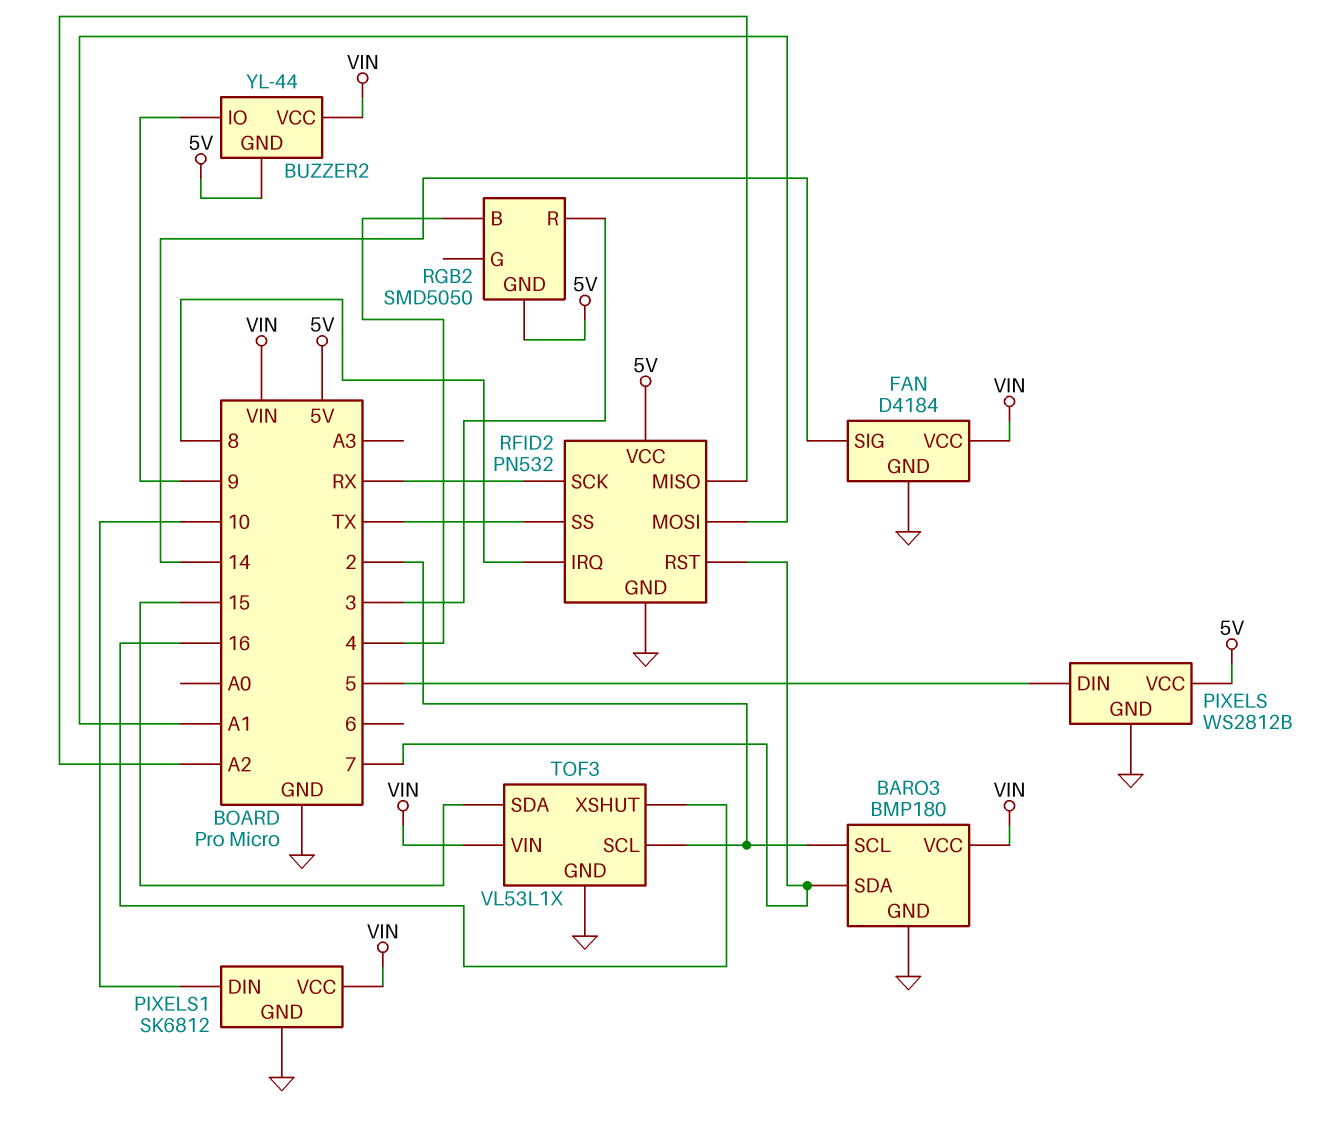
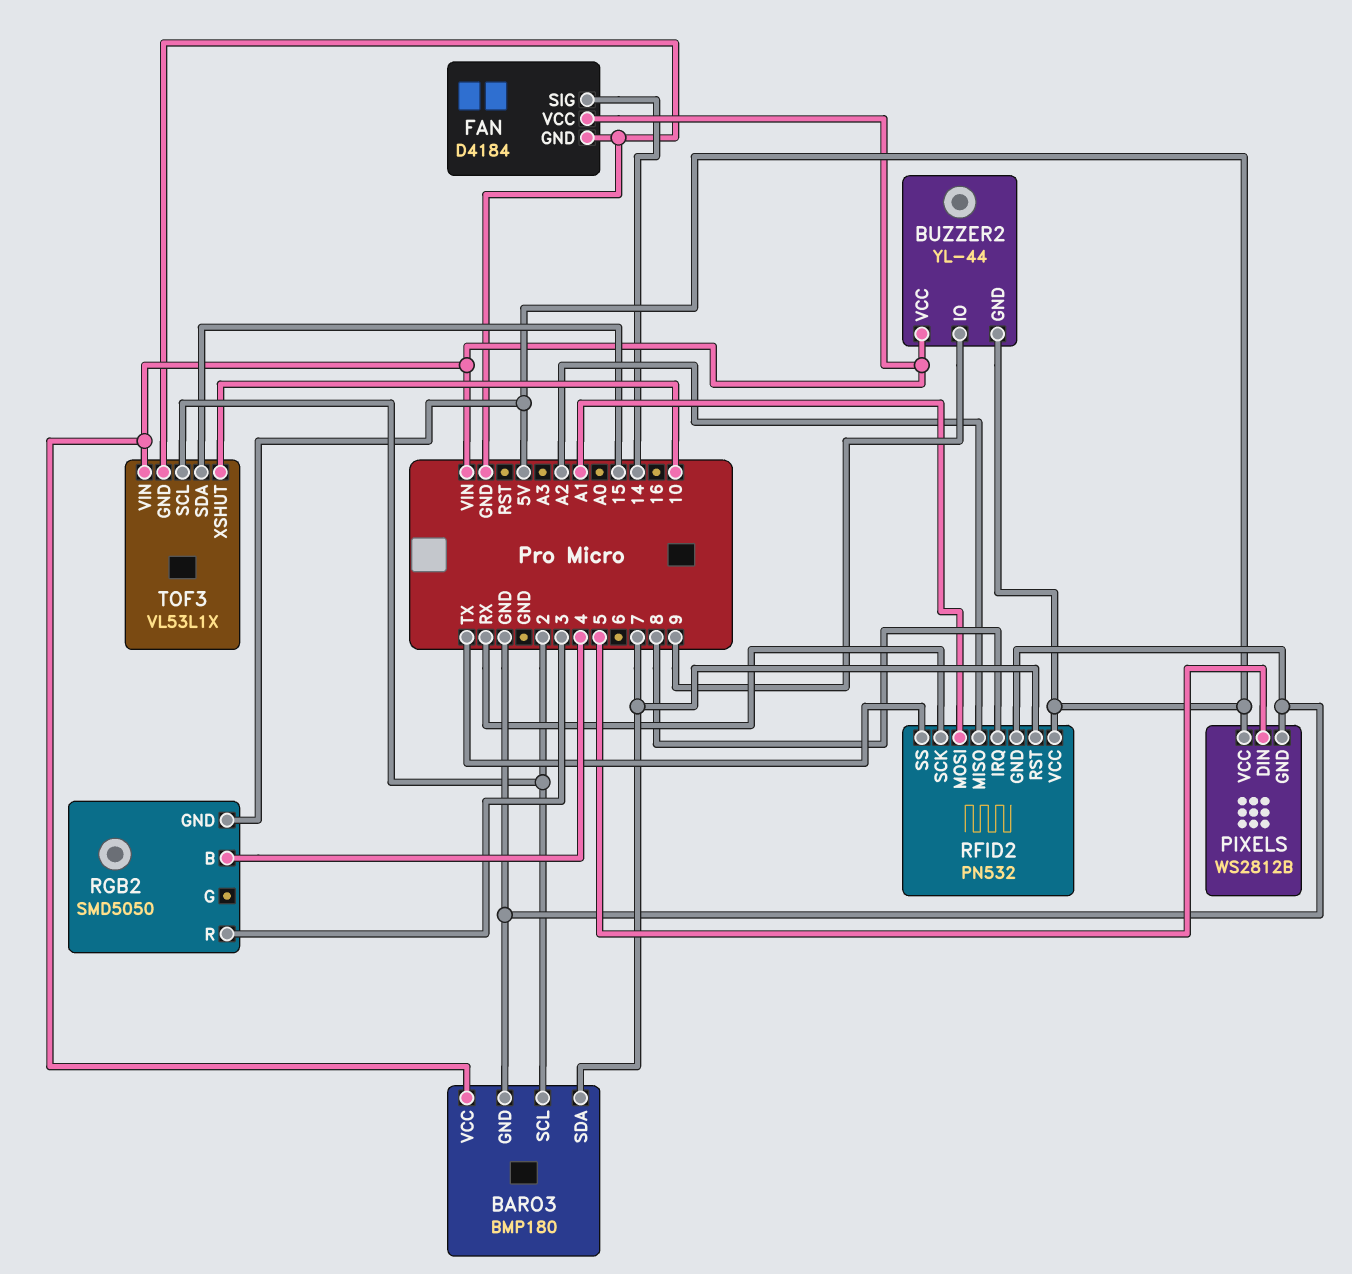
PIXELS1: SK6812 -> none
PIXELS1 pin DIN: 10 -> none
PIXELS1 pin GND: GND -> none
PIXELS1 pin VCC: VIN -> none
TOF3 pin XSHUT: 16 -> 10

